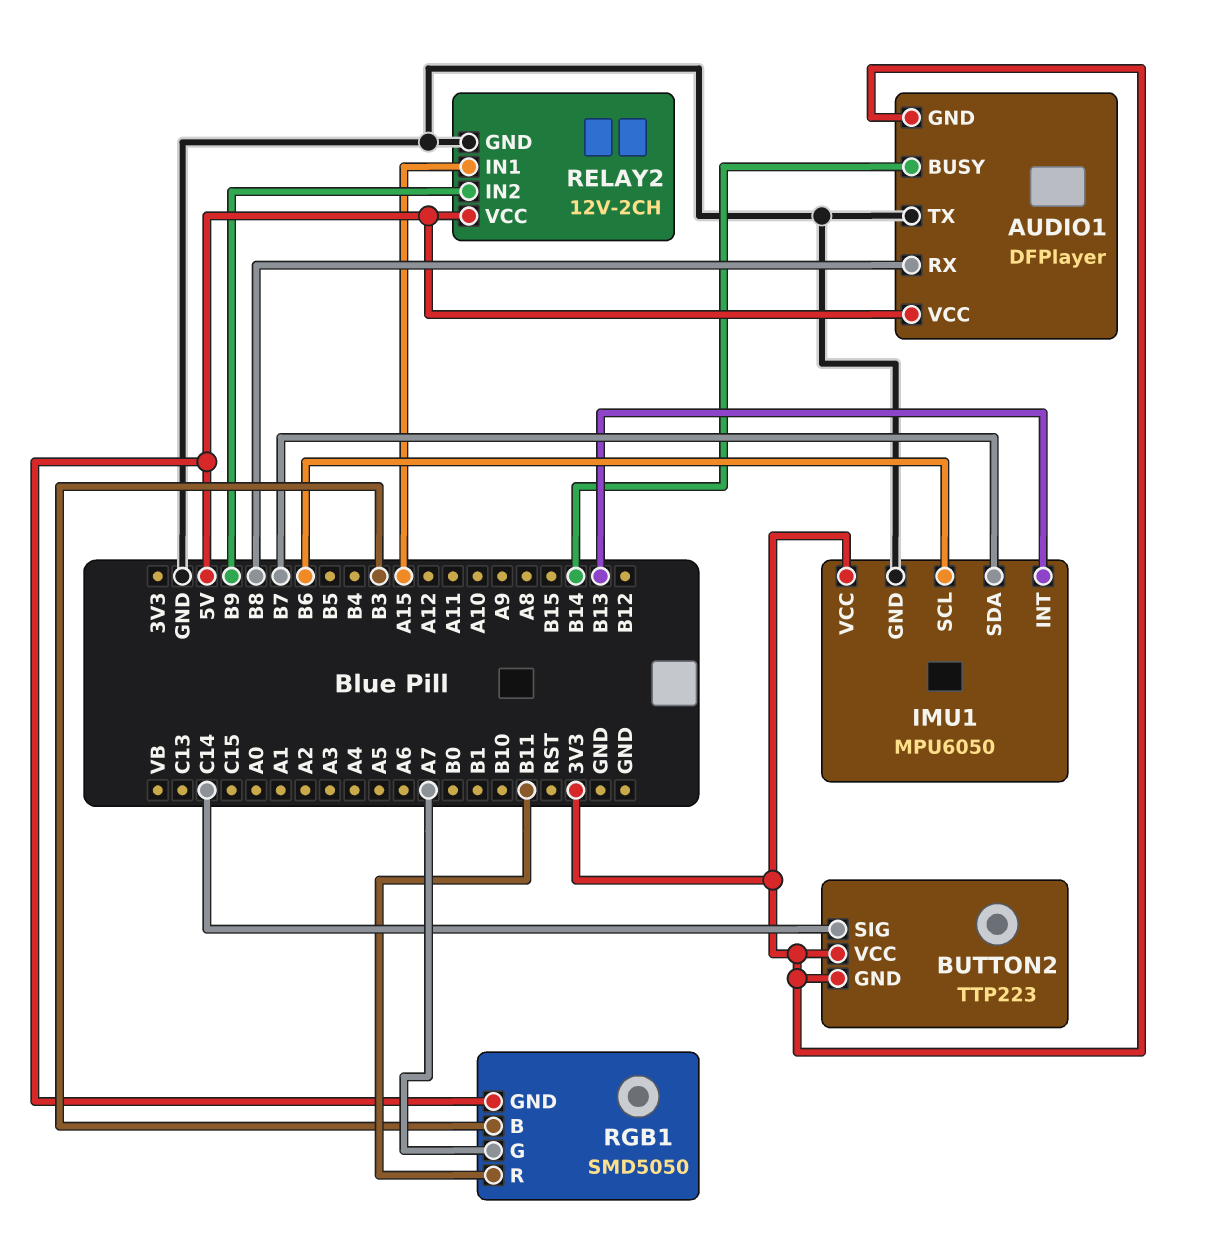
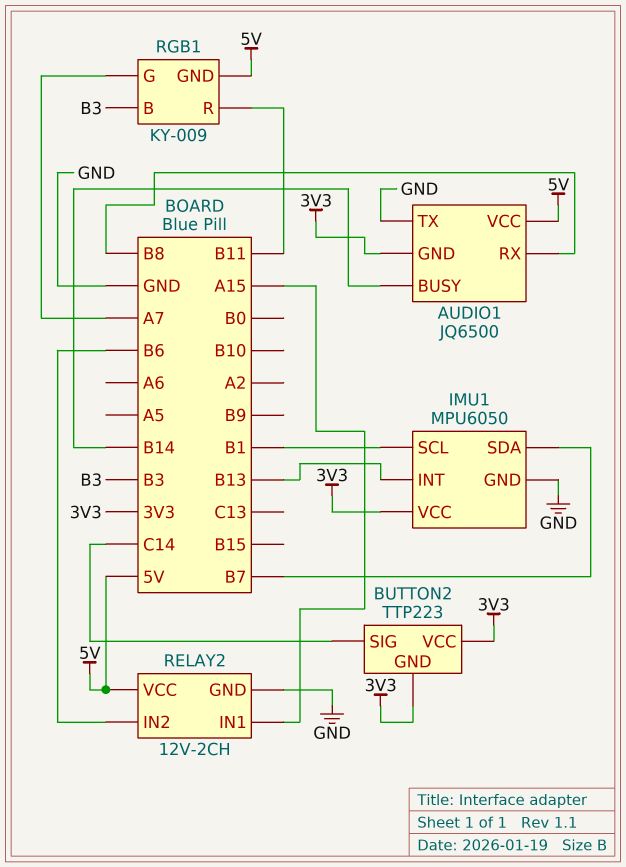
AUDIO1: DFPlayer -> JQ6500
IMU1 pin SCL: B6 -> B1
RELAY2 pin IN2: B9 -> B6
RGB1: SMD5050 -> KY-009

